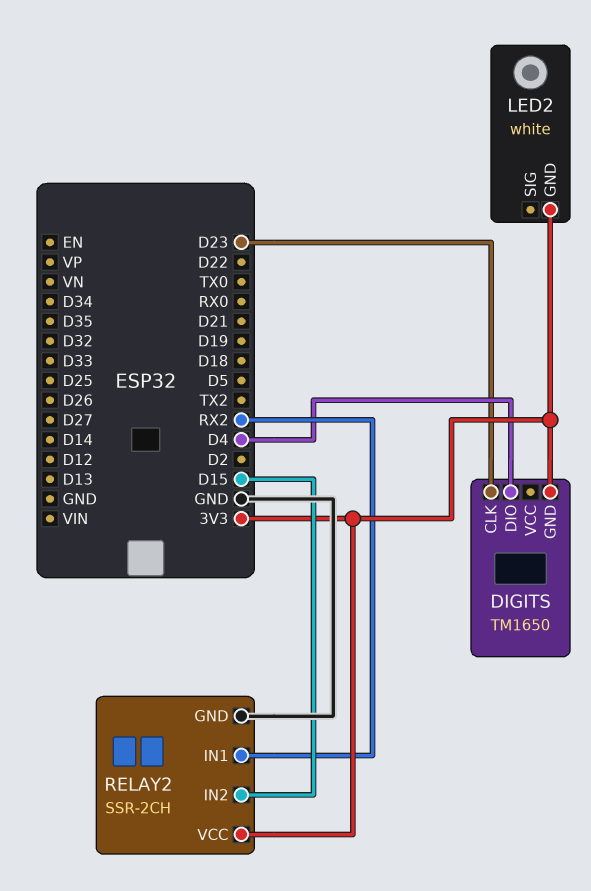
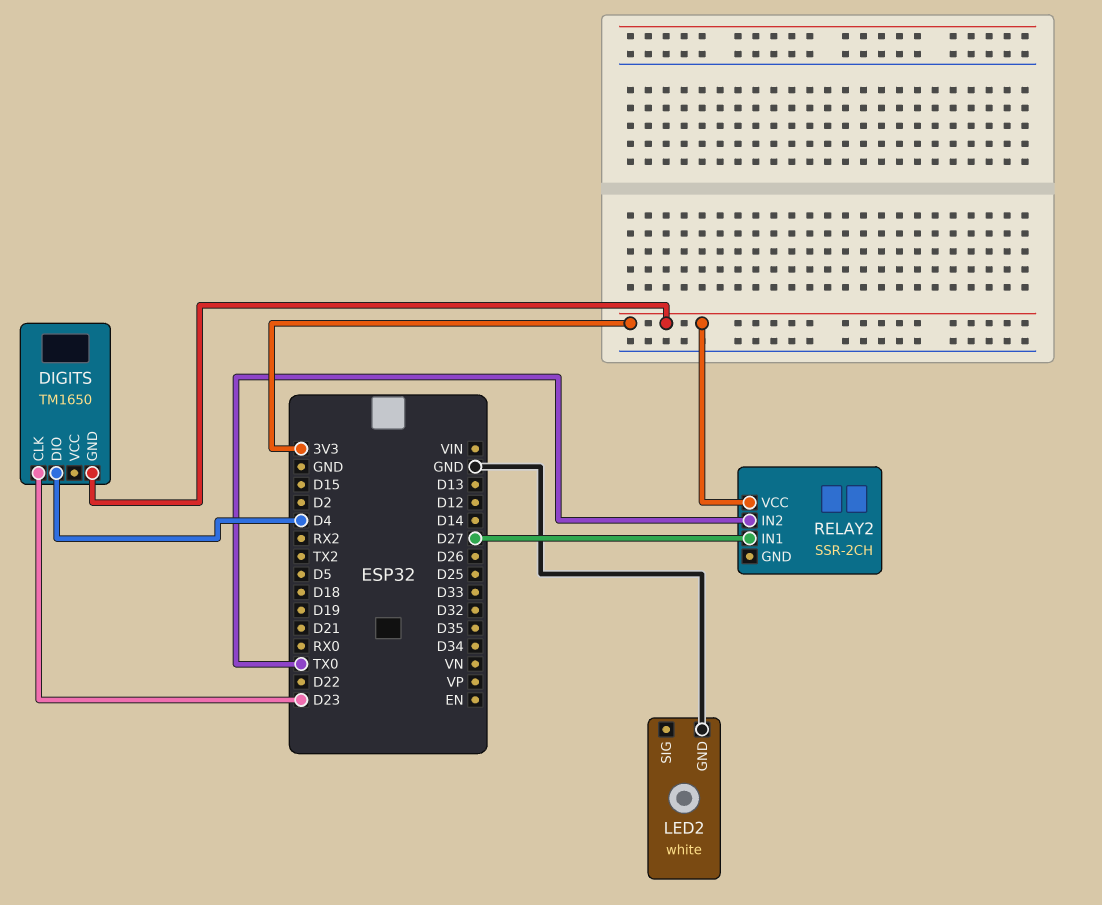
LED2 pin GND: 3V3 -> GND
RELAY2 pin GND: GND -> none
RELAY2 pin IN1: RX2 -> D27
RELAY2 pin IN2: D15 -> TX0

